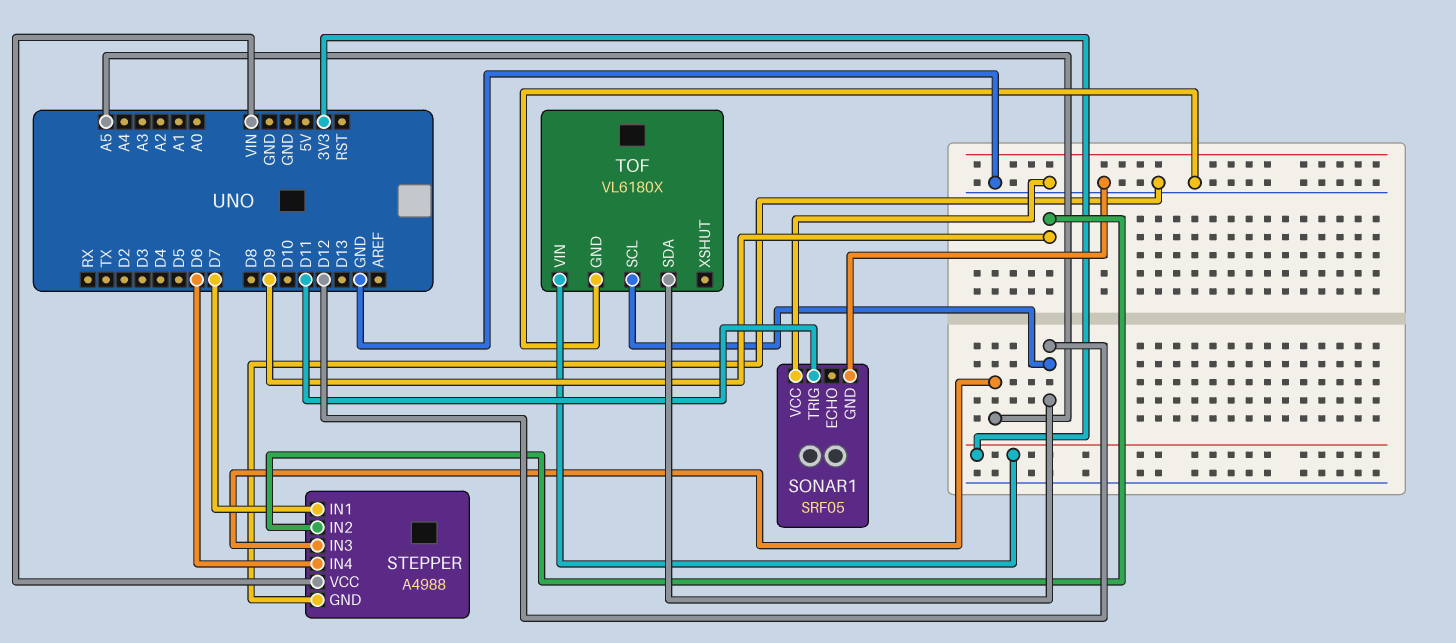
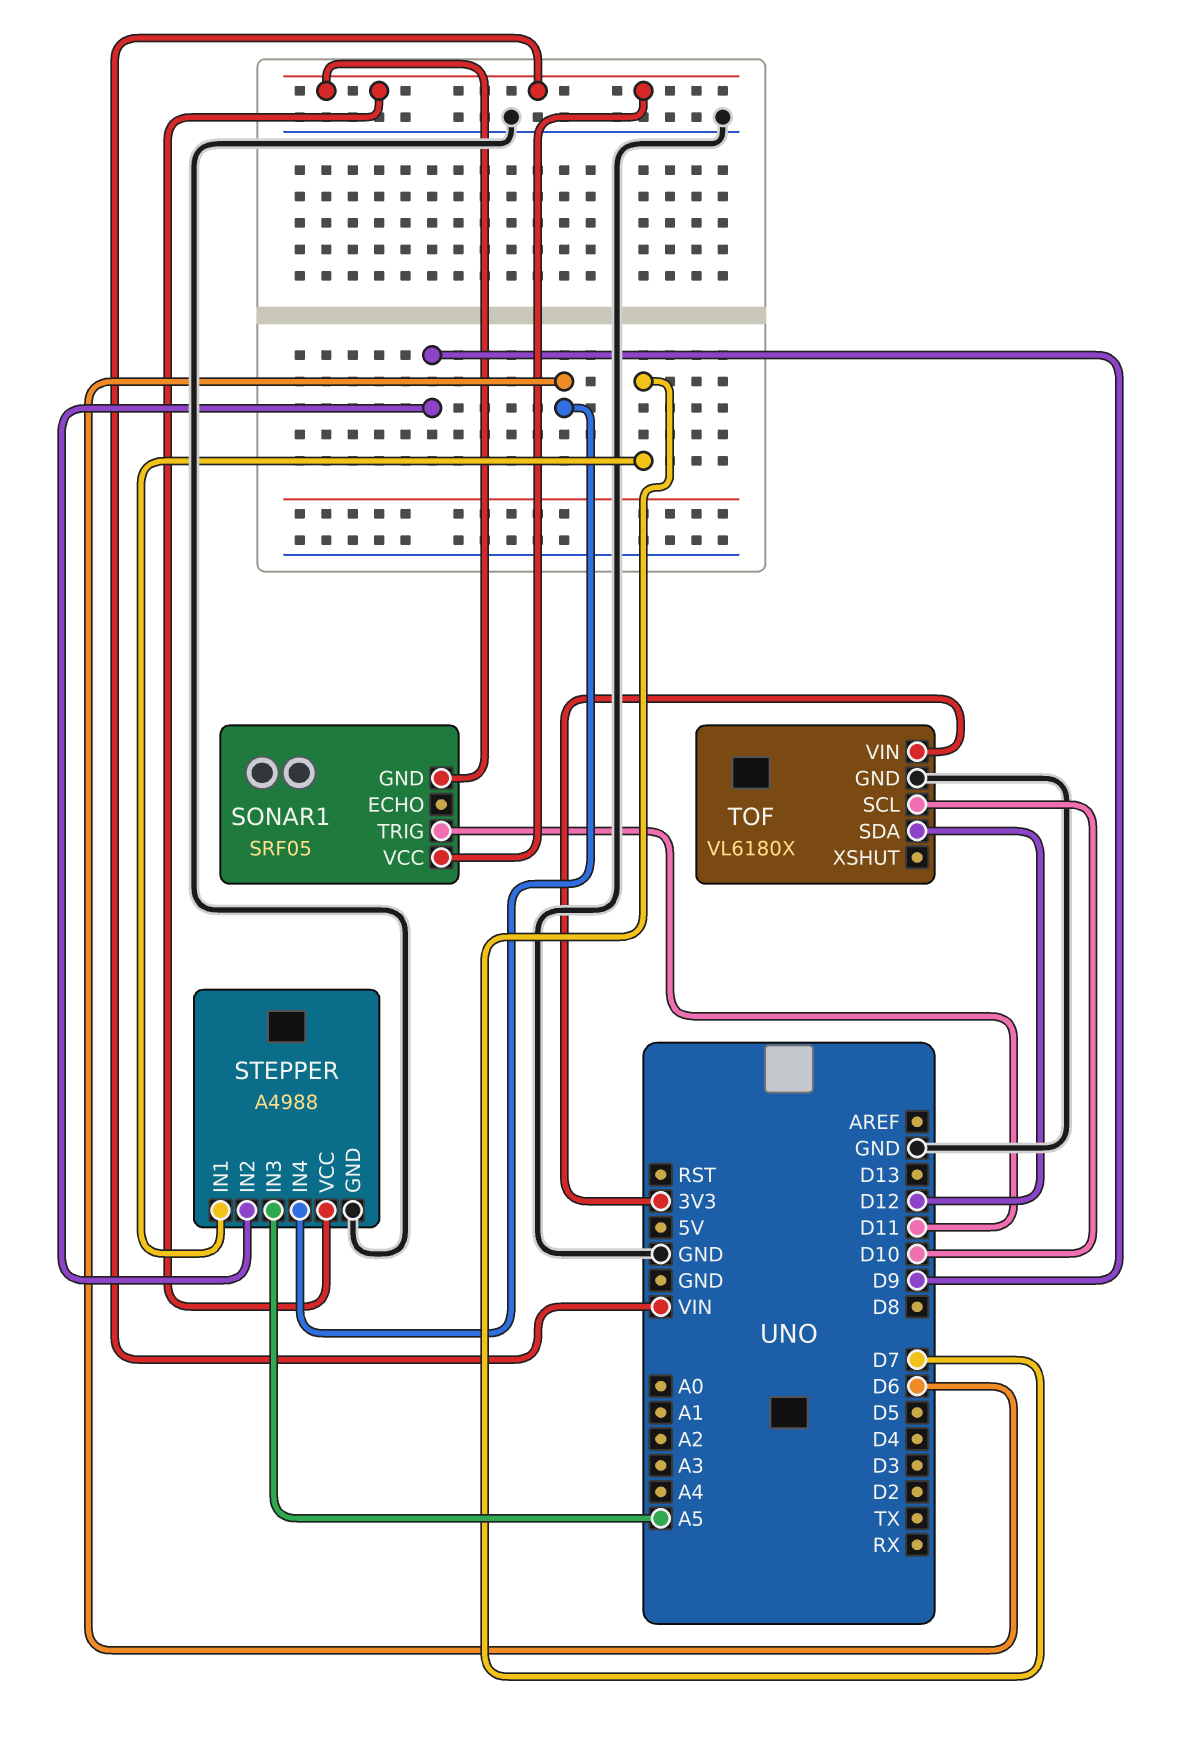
SONAR1 pin GND: GND -> VIN
SONAR1 pin VCC: GND -> VIN
TOF pin SCL: D12 -> D10

